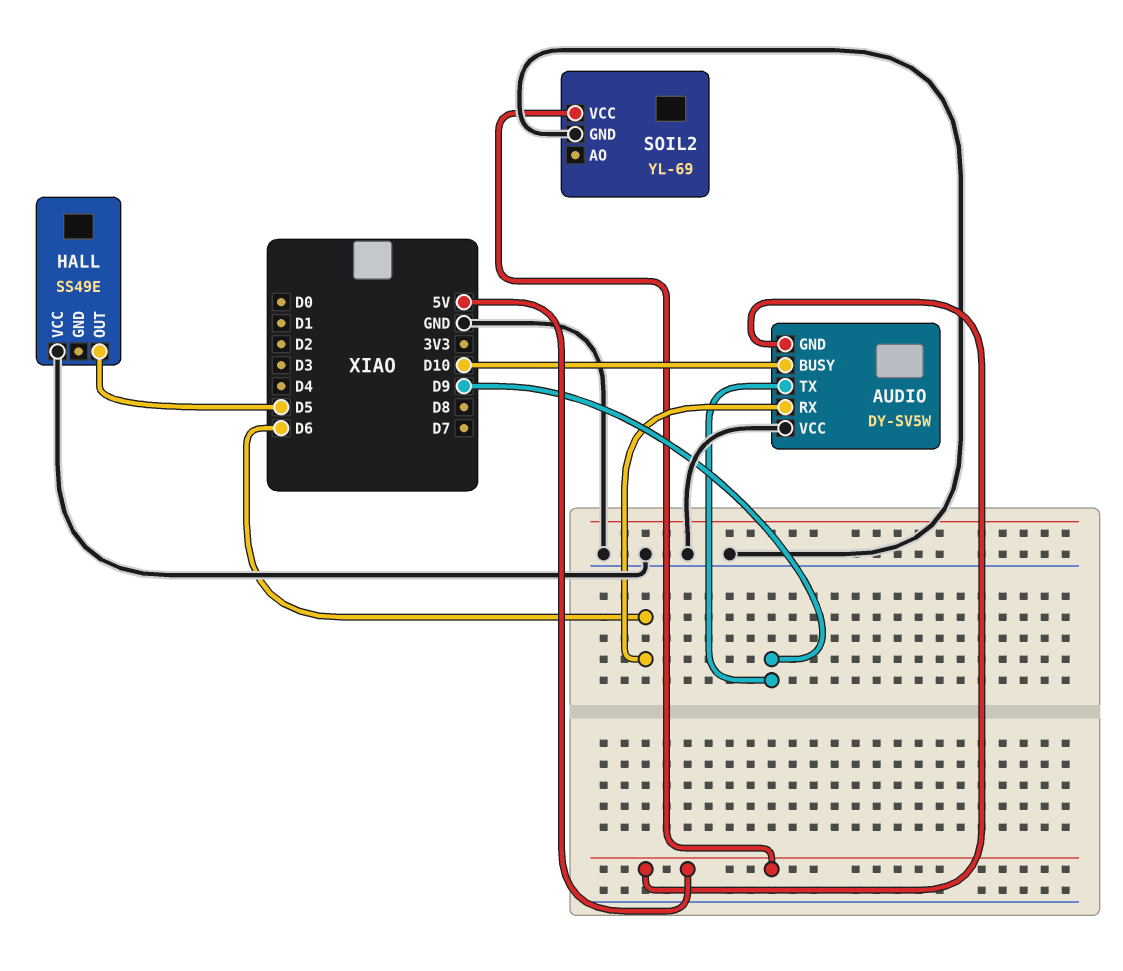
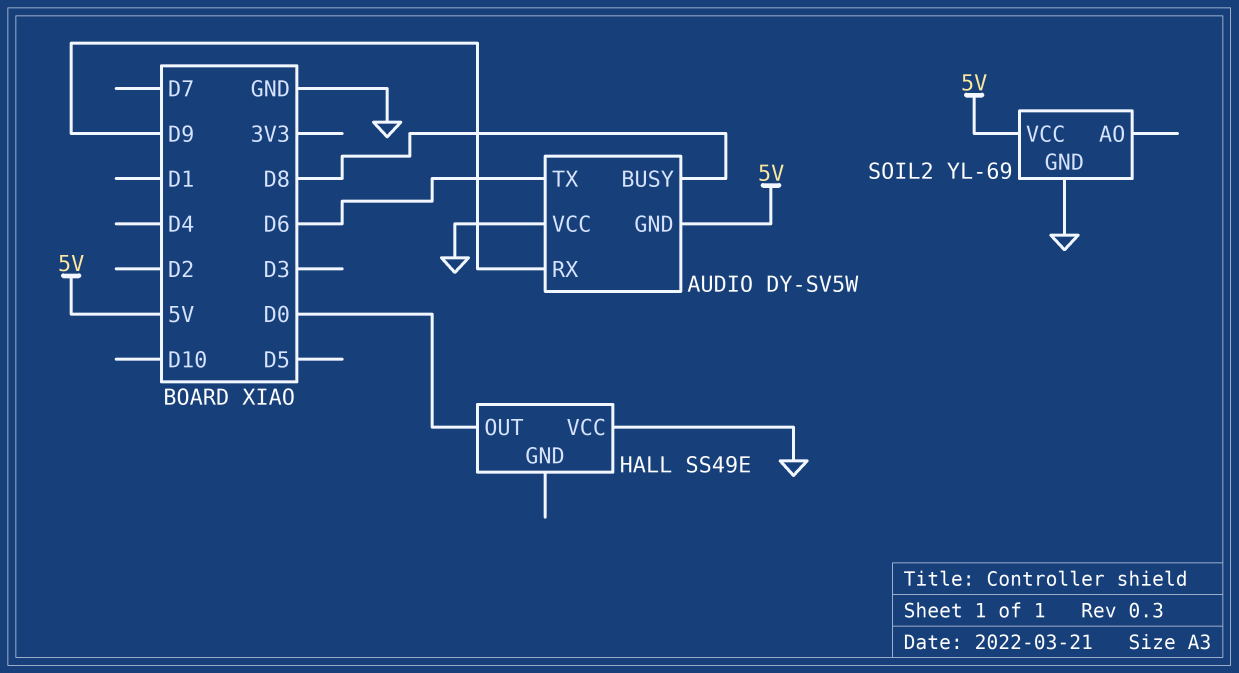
AUDIO pin BUSY: D10 -> D8
AUDIO pin RX: D6 -> D9
AUDIO pin TX: D9 -> D6
HALL pin OUT: D5 -> D0

